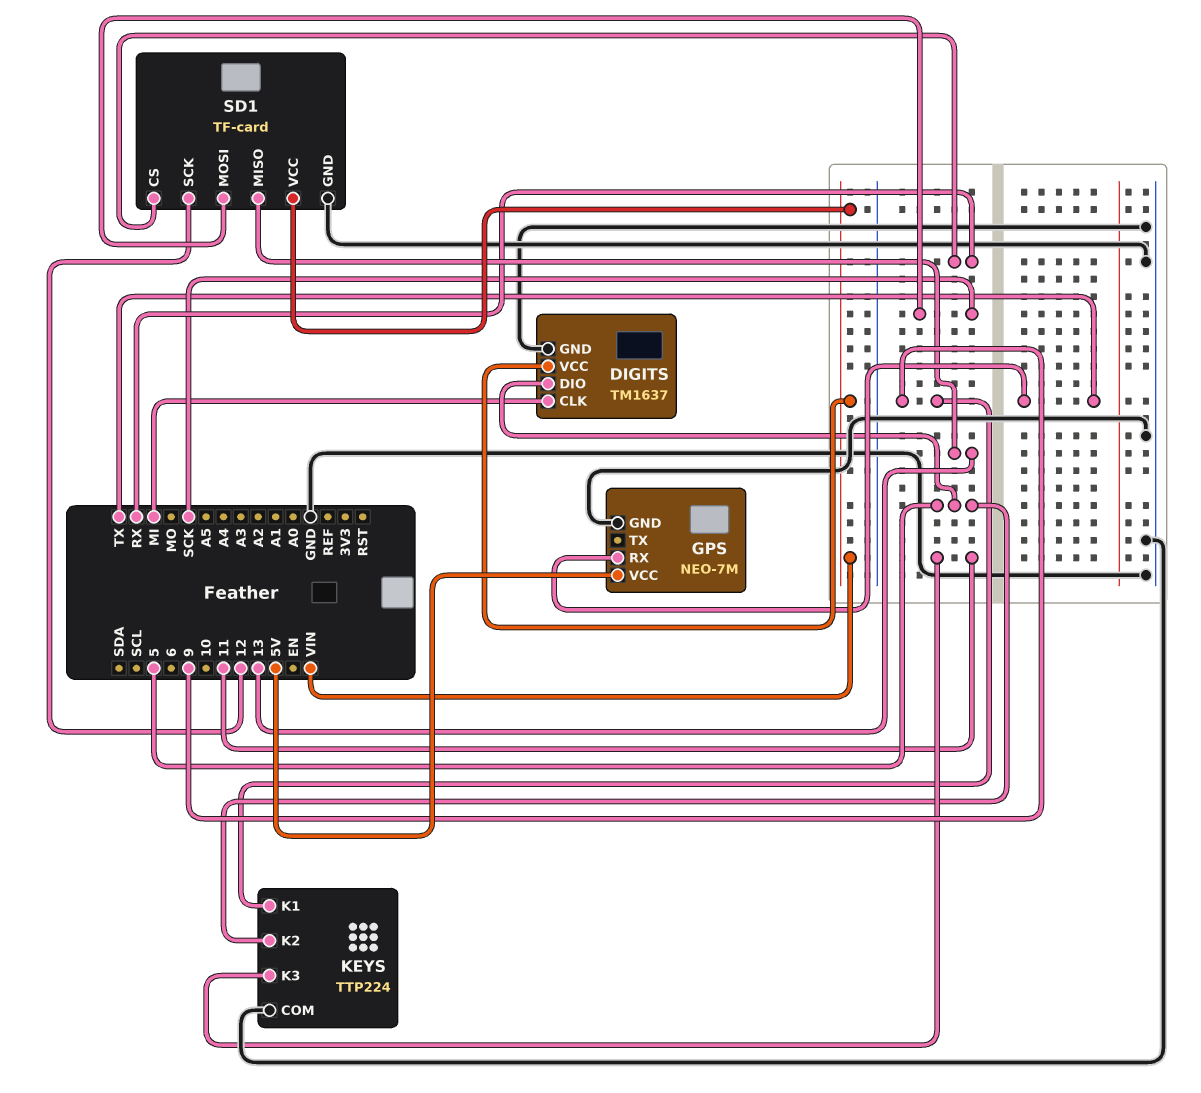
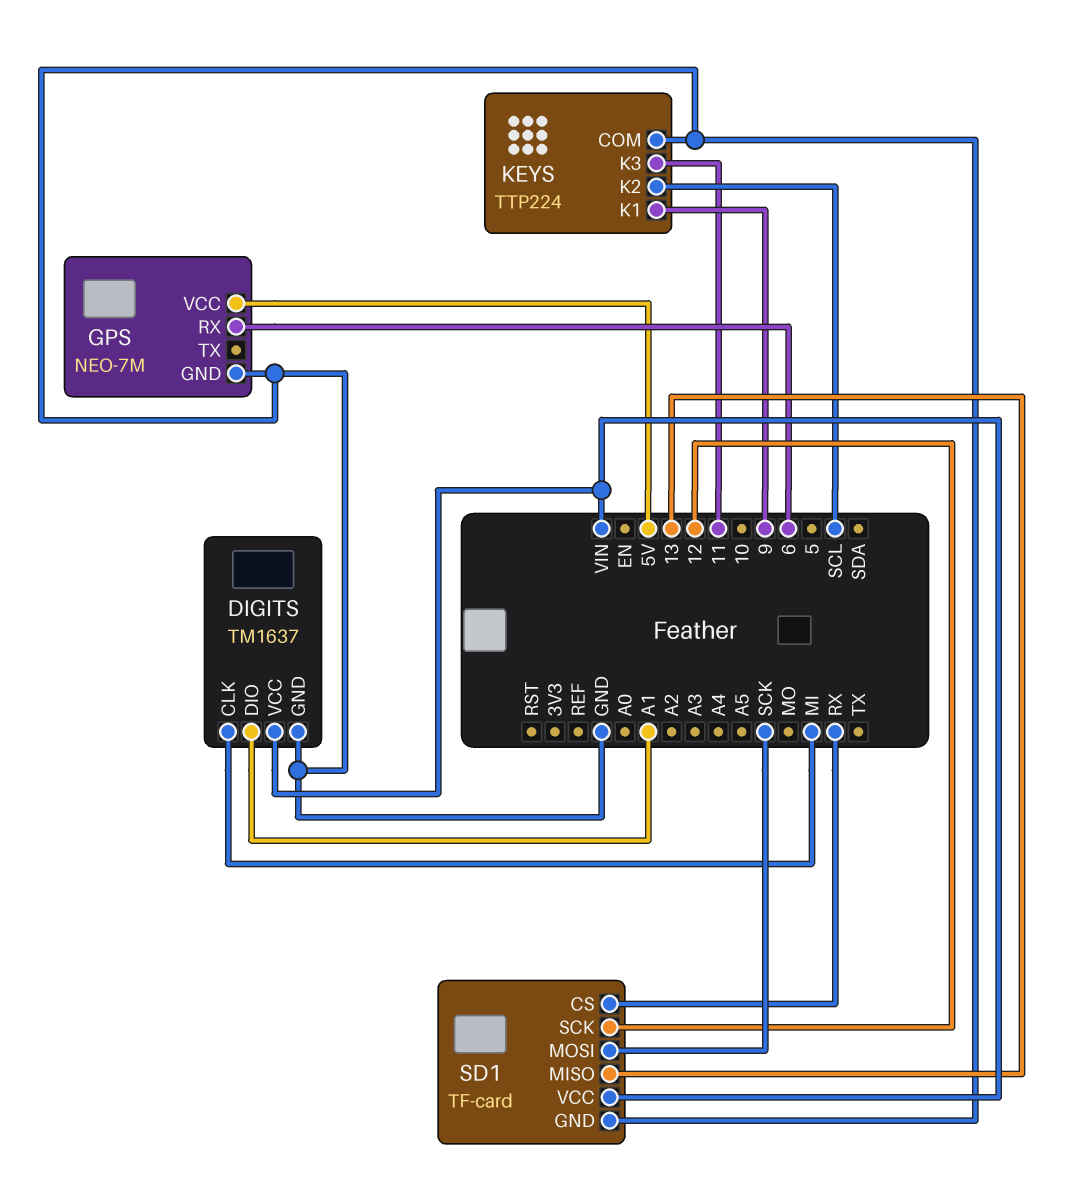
DIGITS pin DIO: 5 -> A1
GPS pin RX: TX -> 6
KEYS pin K2: 5 -> SCL

